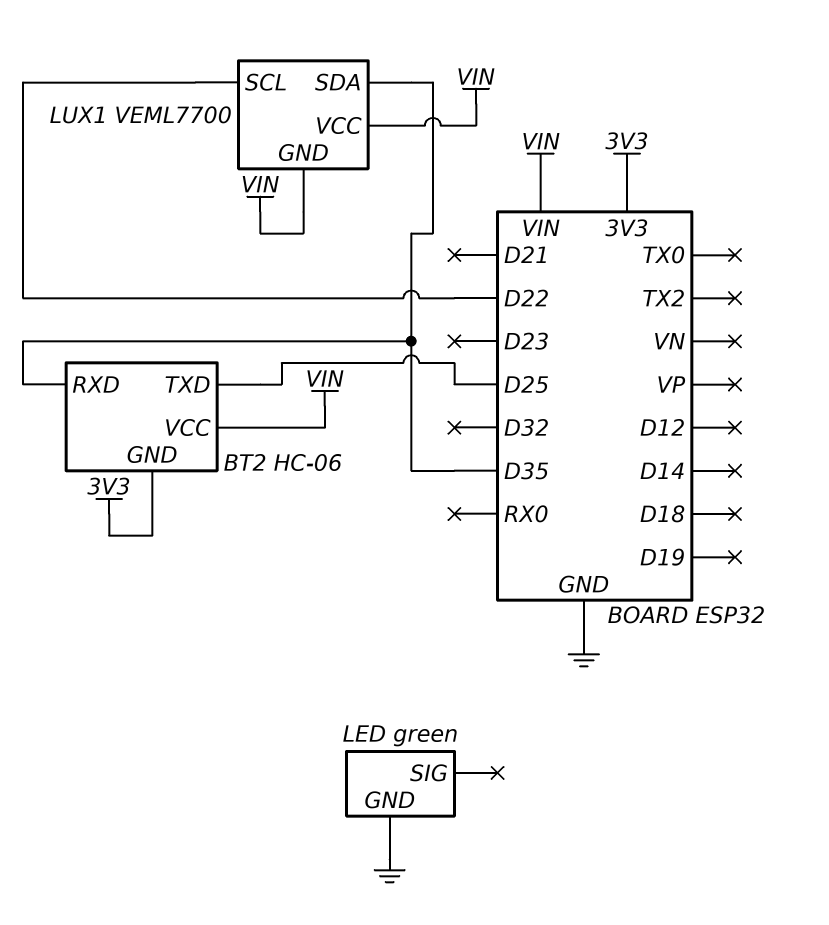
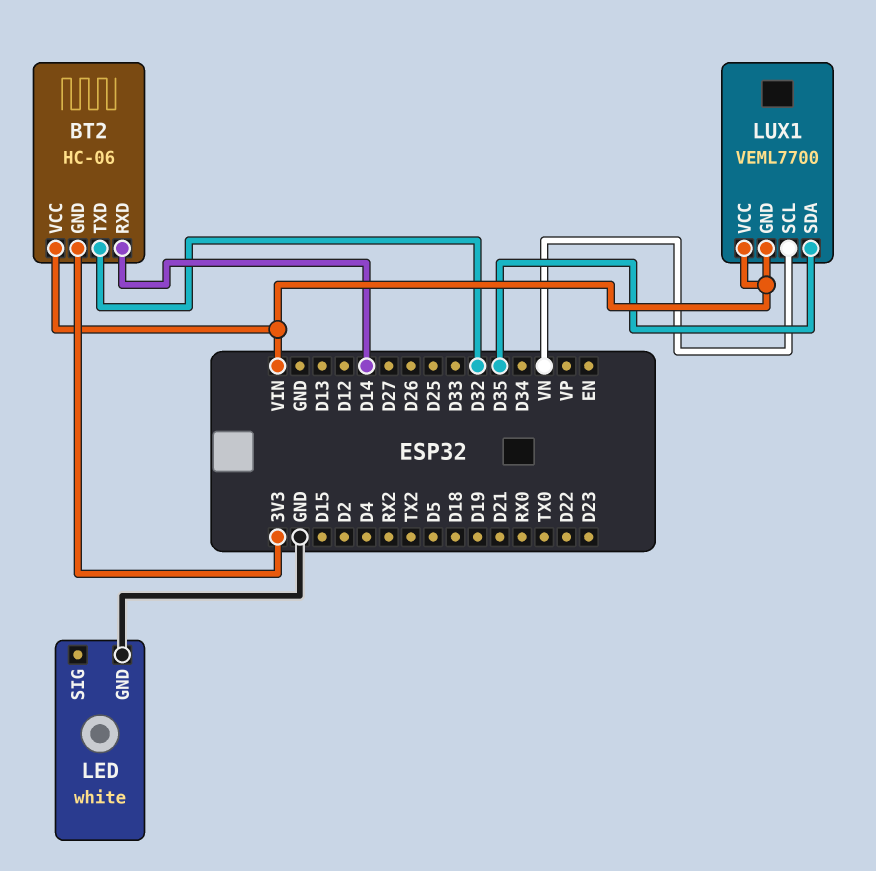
BT2 pin RXD: D35 -> D14
BT2 pin TXD: D25 -> D32
LED: green -> white
LUX1 pin SCL: D22 -> VN

